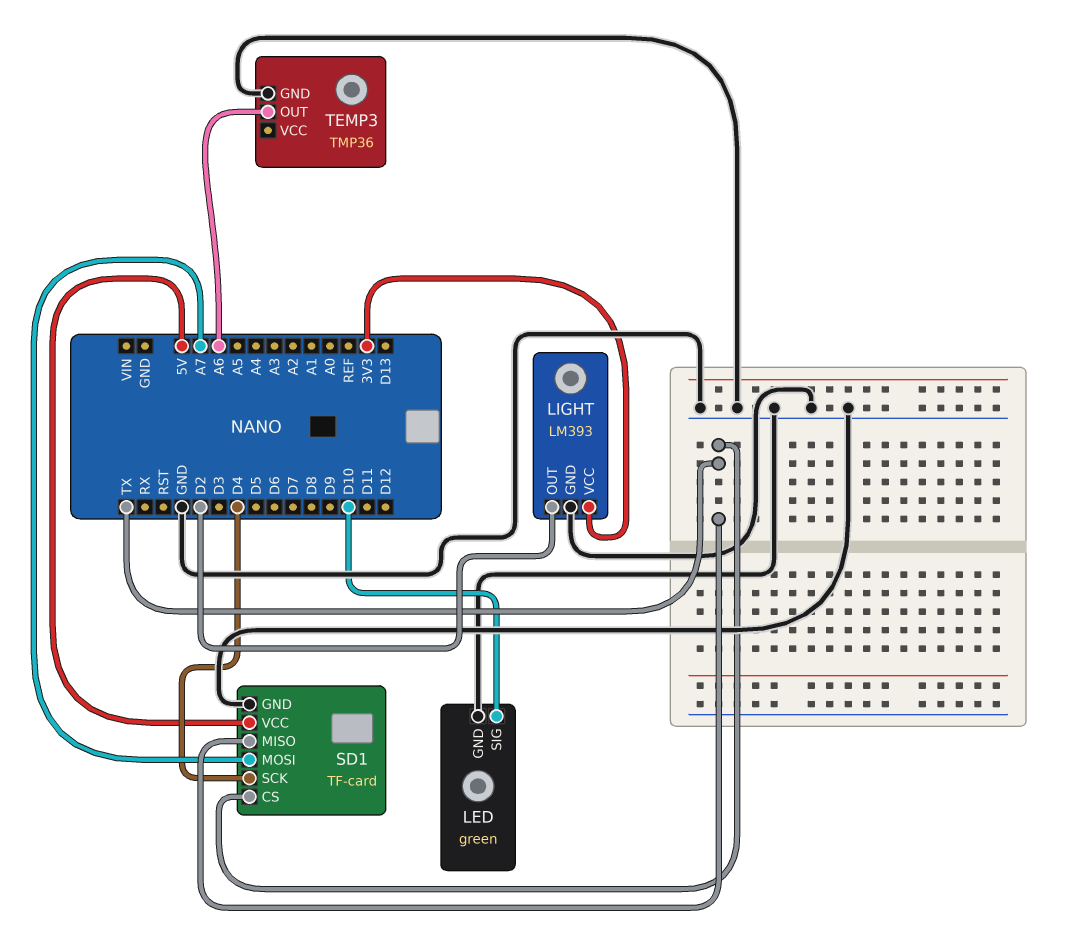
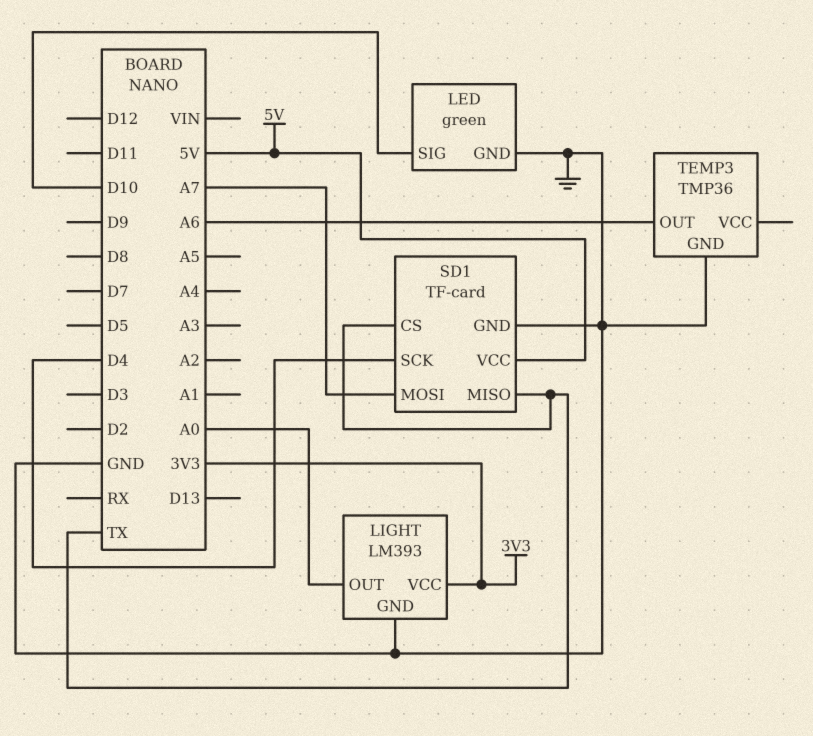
LIGHT pin OUT: D2 -> A0

